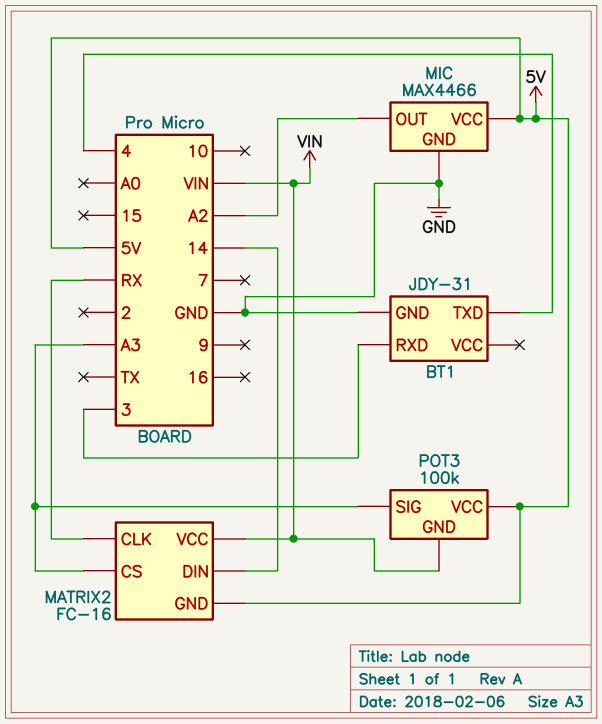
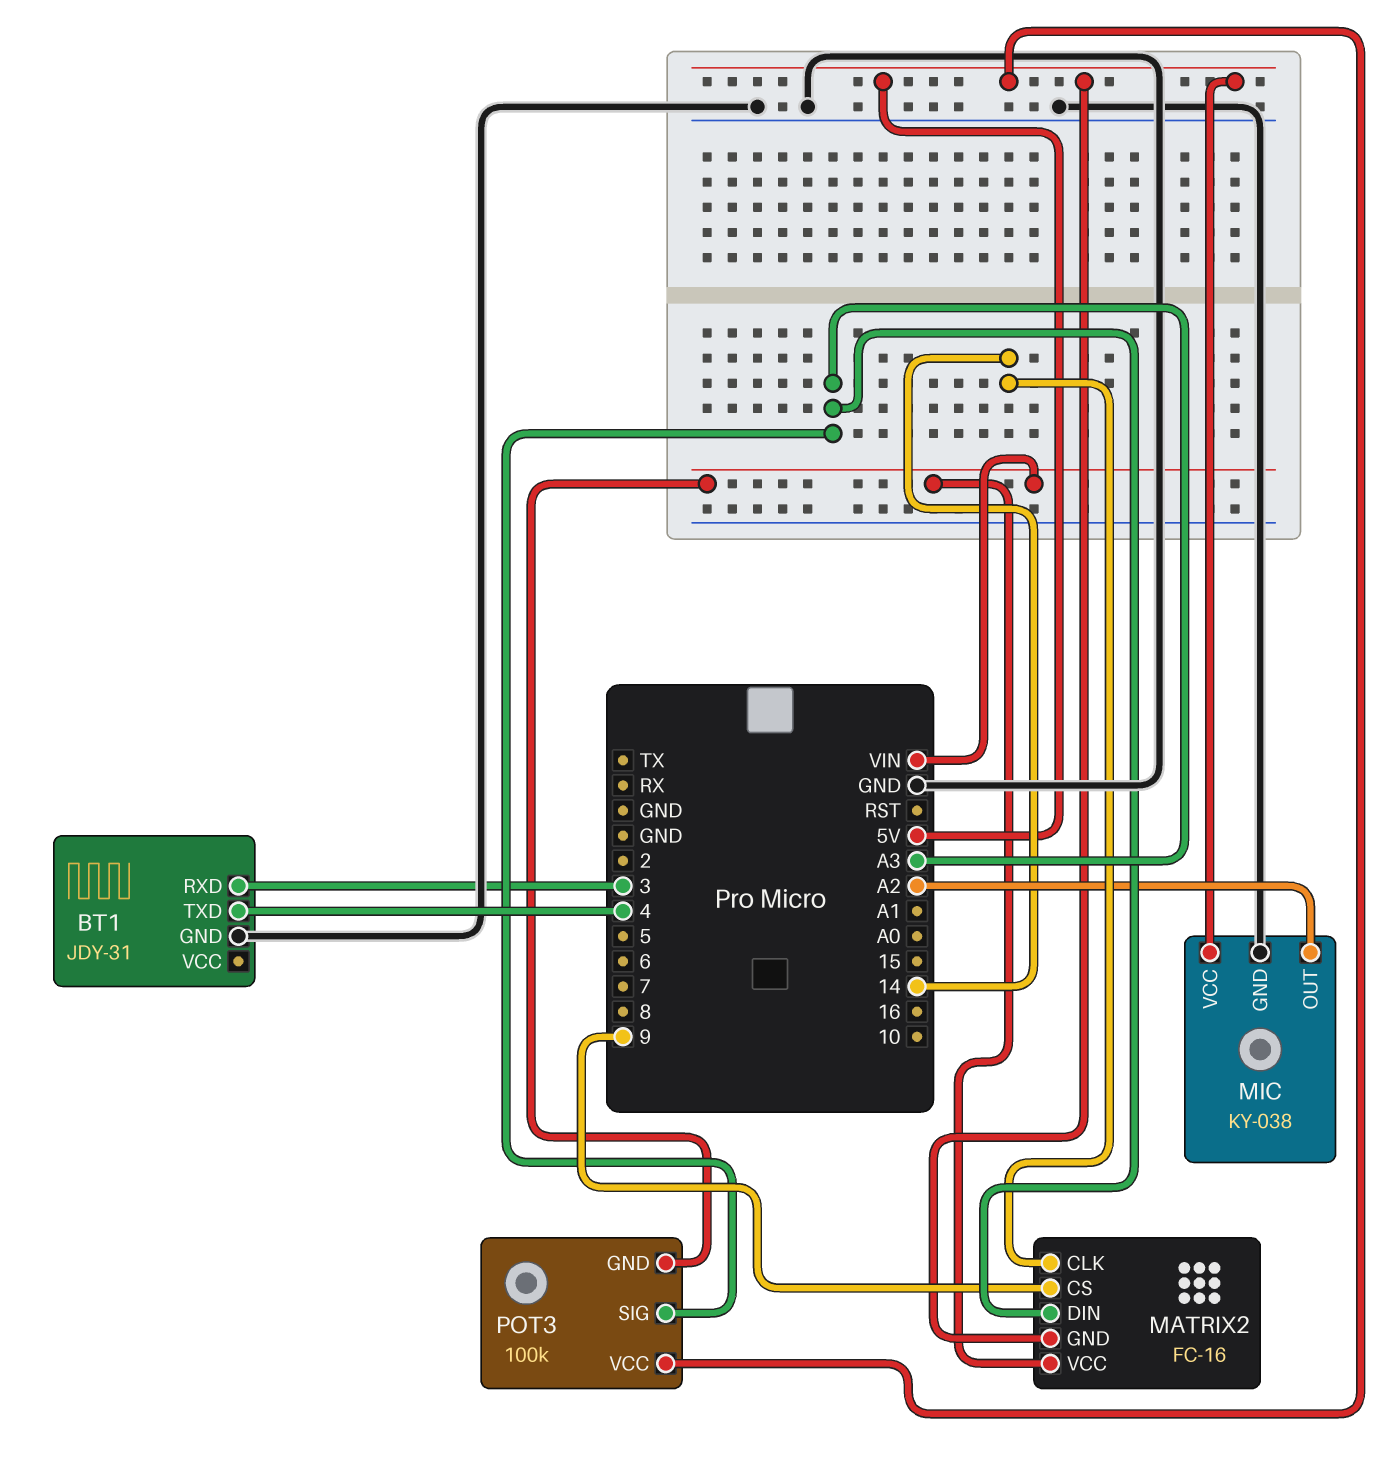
MATRIX2 pin CLK: RX -> 14
MATRIX2 pin CS: A3 -> 9
MATRIX2 pin DIN: 14 -> A3
MIC: MAX4466 -> KY-038

